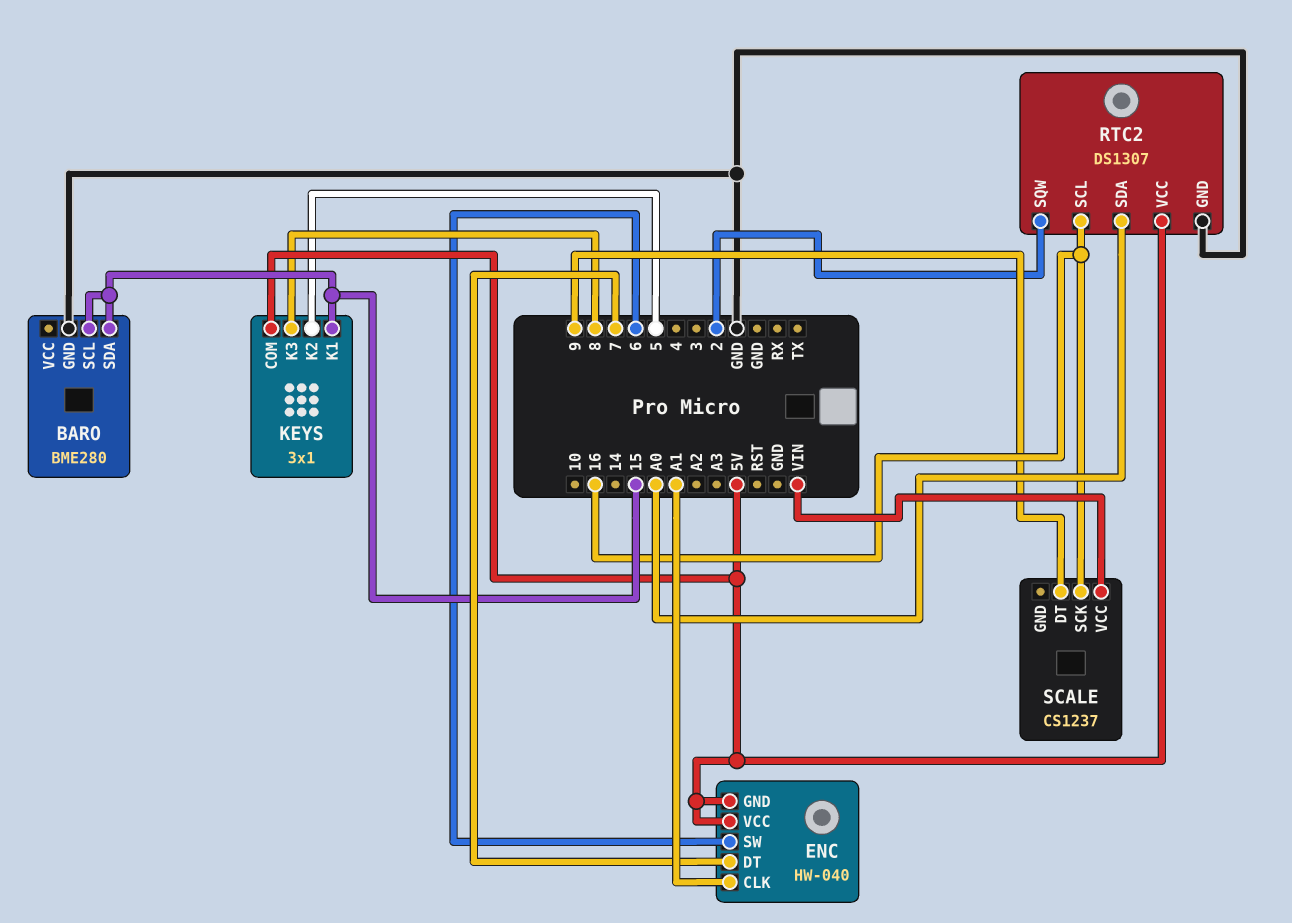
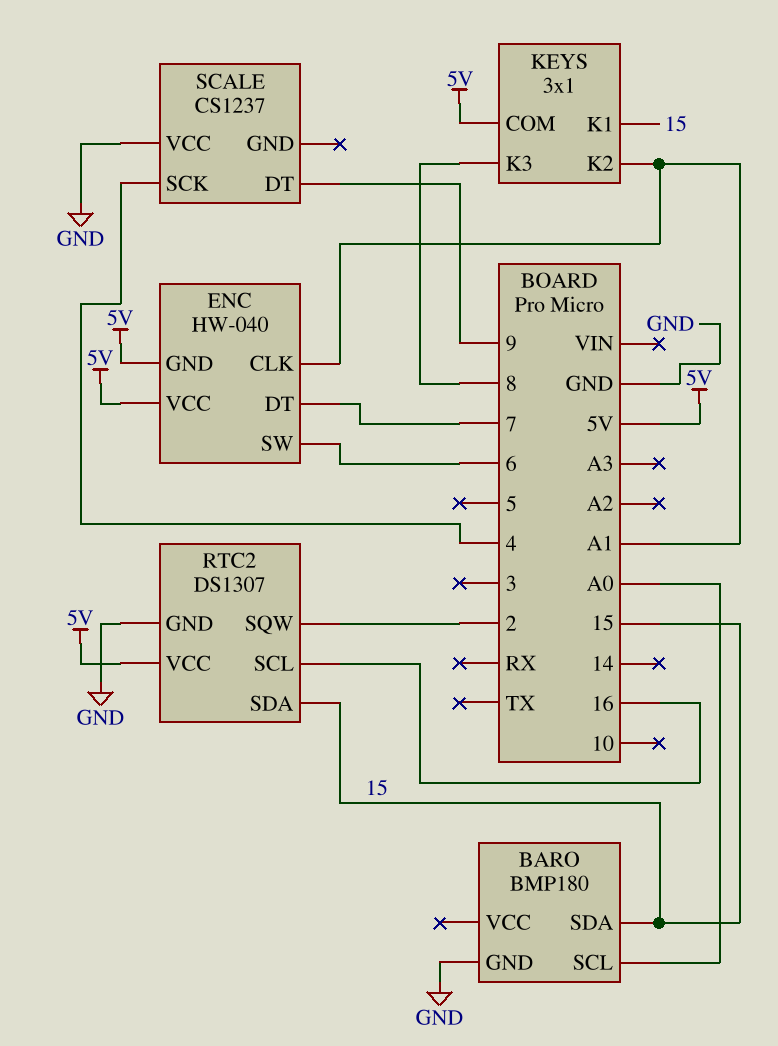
BARO: BME280 -> BMP180
BARO pin SCL: 15 -> A0
KEYS pin K2: 5 -> A1
RTC2 pin SDA: A0 -> 15
SCALE pin SCK: 16 -> 4
SCALE pin VCC: VIN -> GND

